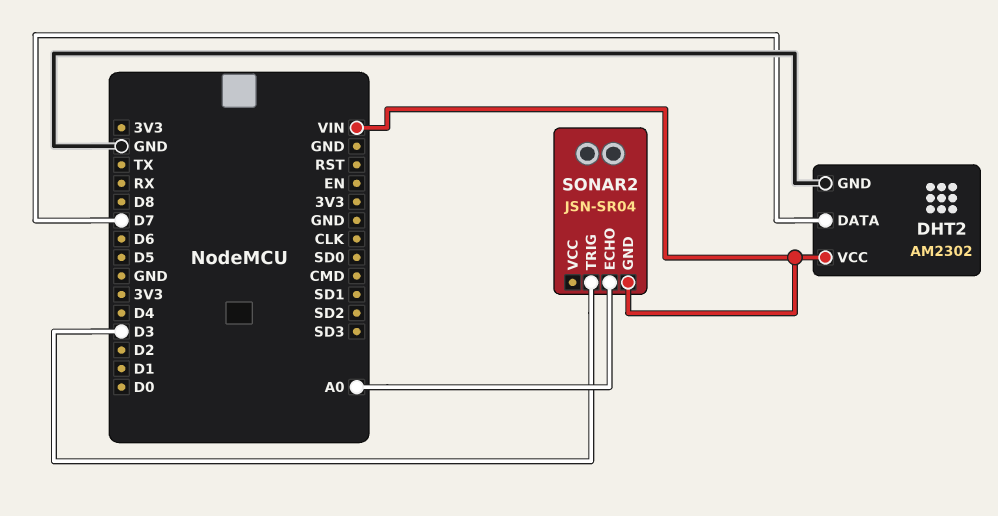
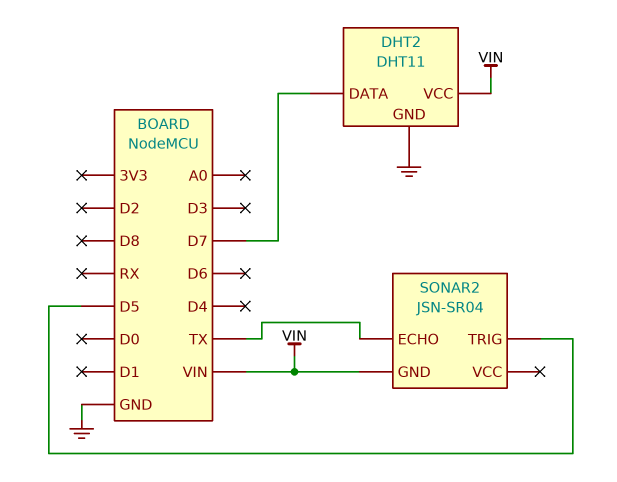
DHT2: AM2302 -> DHT11
SONAR2 pin ECHO: A0 -> TX
SONAR2 pin TRIG: D3 -> D5

